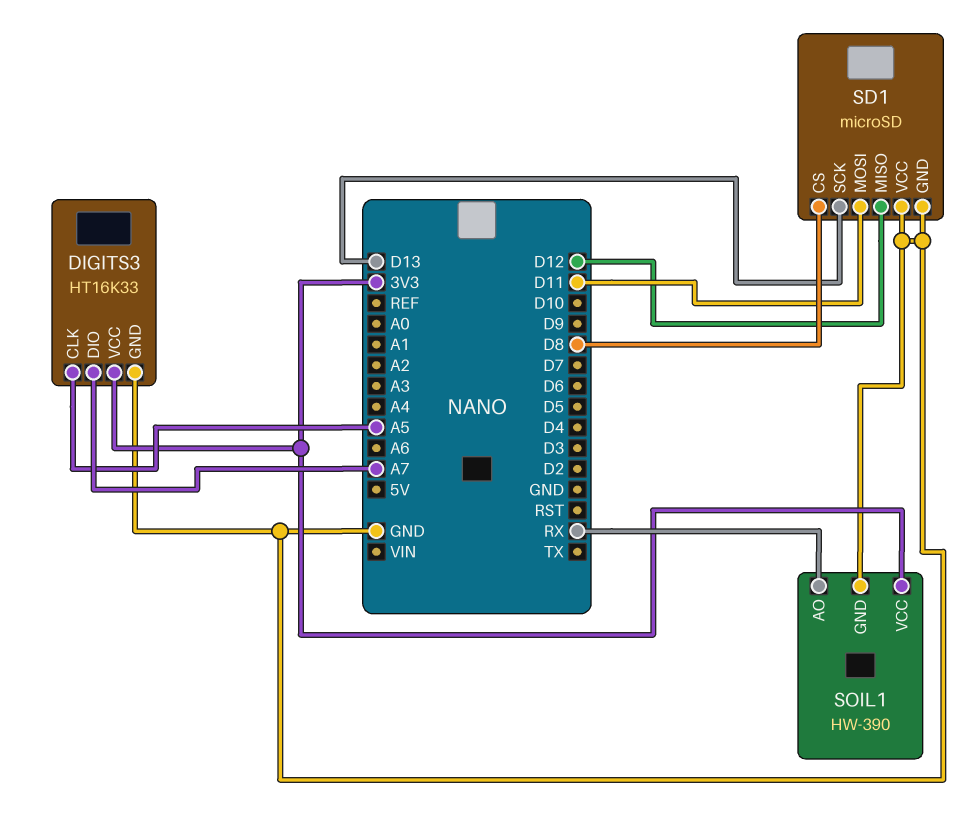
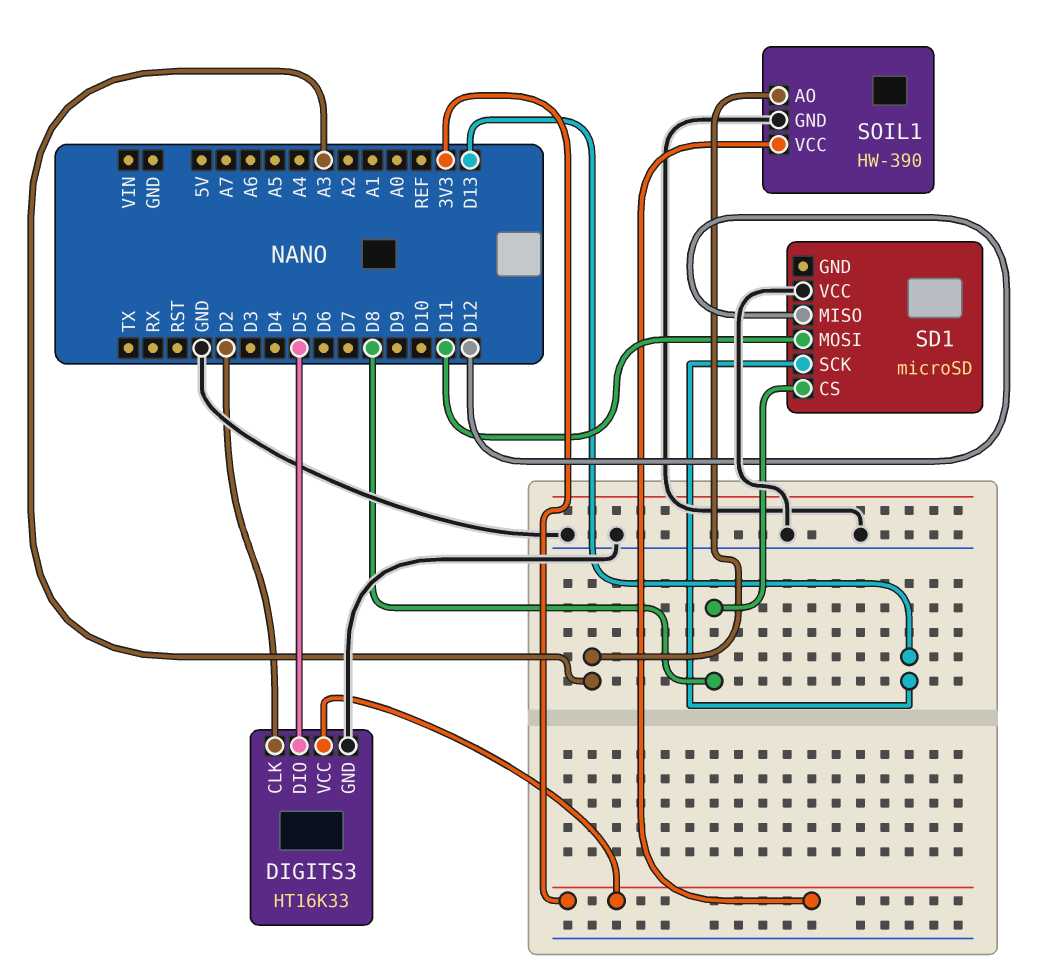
DIGITS3 pin CLK: A5 -> D2
DIGITS3 pin DIO: A7 -> D5
SD1 pin GND: GND -> none
SOIL1 pin AO: RX -> A3

